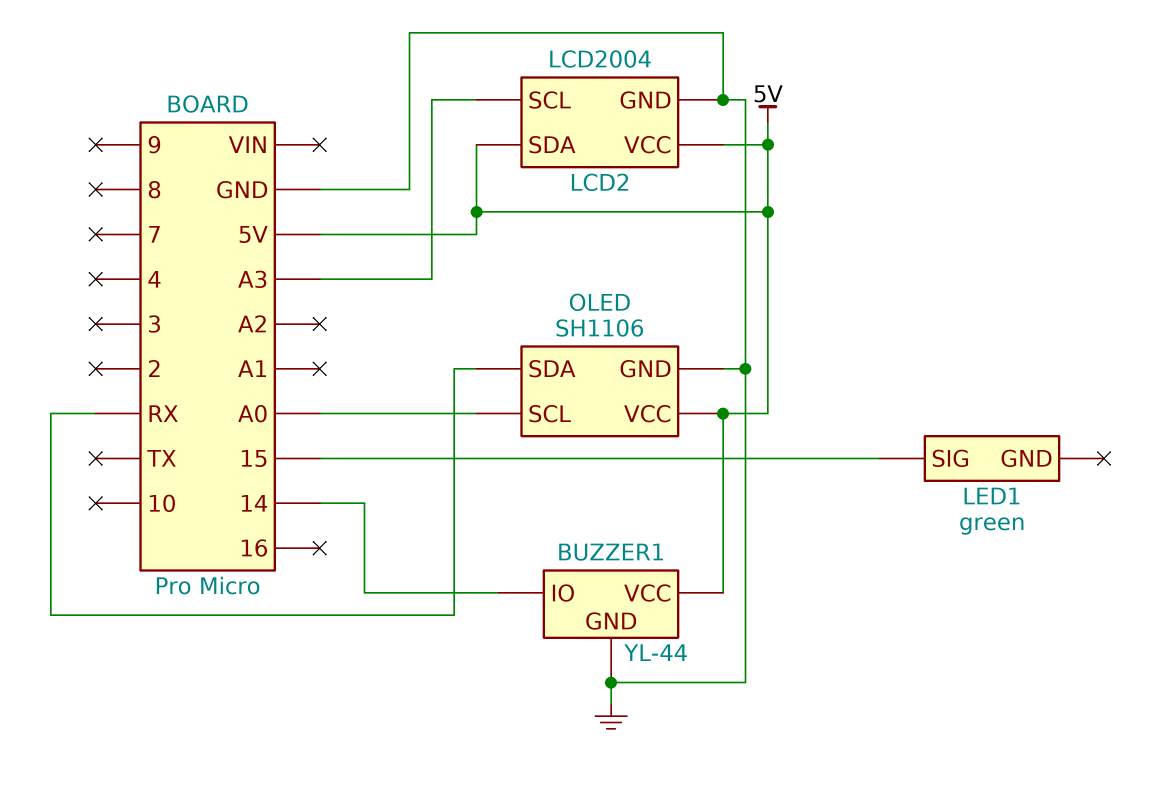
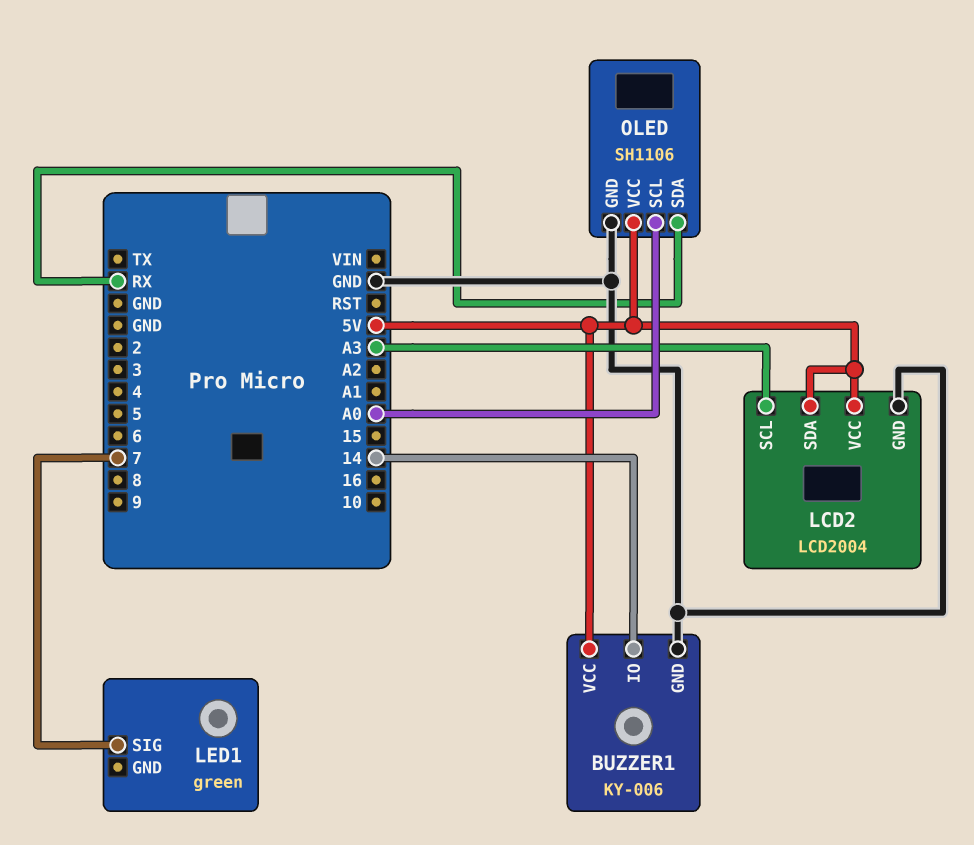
BUZZER1: YL-44 -> KY-006
LED1 pin SIG: 15 -> 7

